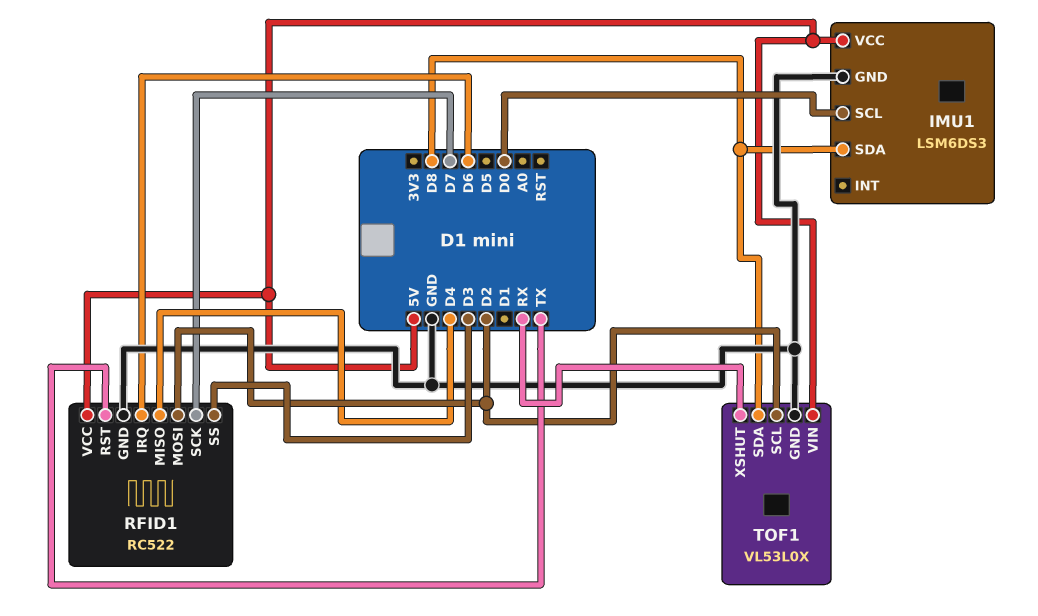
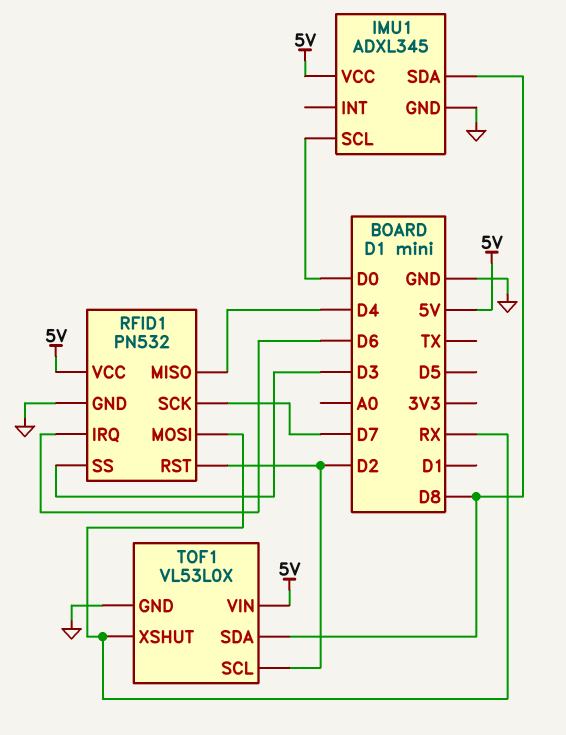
IMU1: LSM6DS3 -> ADXL345
RFID1: RC522 -> PN532
RFID1 pin MOSI: D2 -> RX
RFID1 pin RST: TX -> D2

